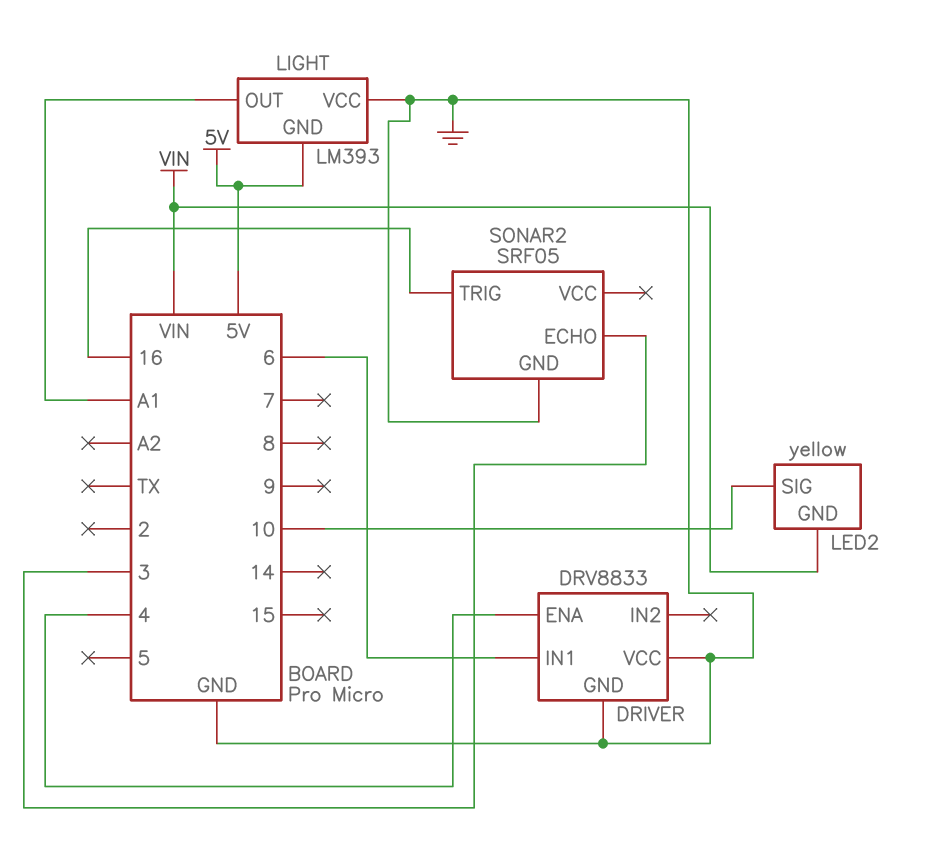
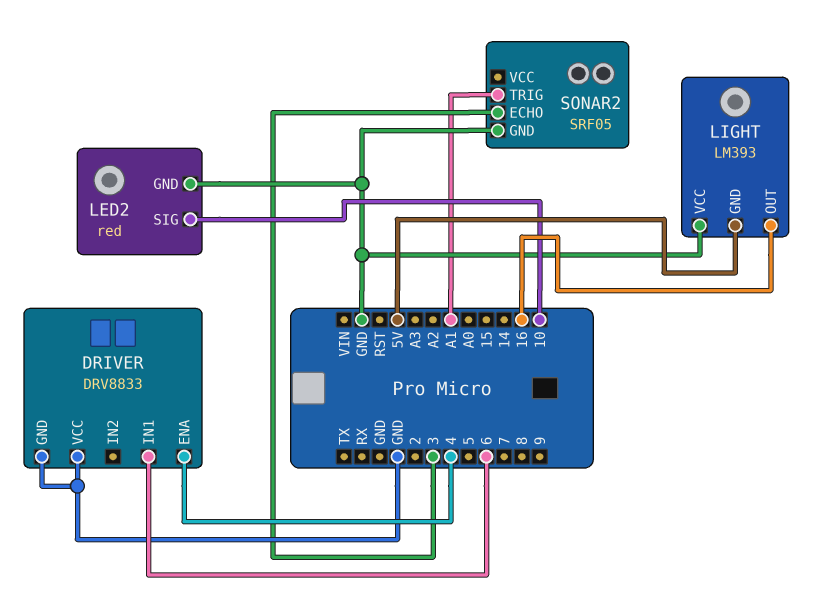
LED2: yellow -> red
LED2 pin GND: VIN -> GND
LIGHT pin OUT: A1 -> 16
SONAR2 pin TRIG: 16 -> A1

